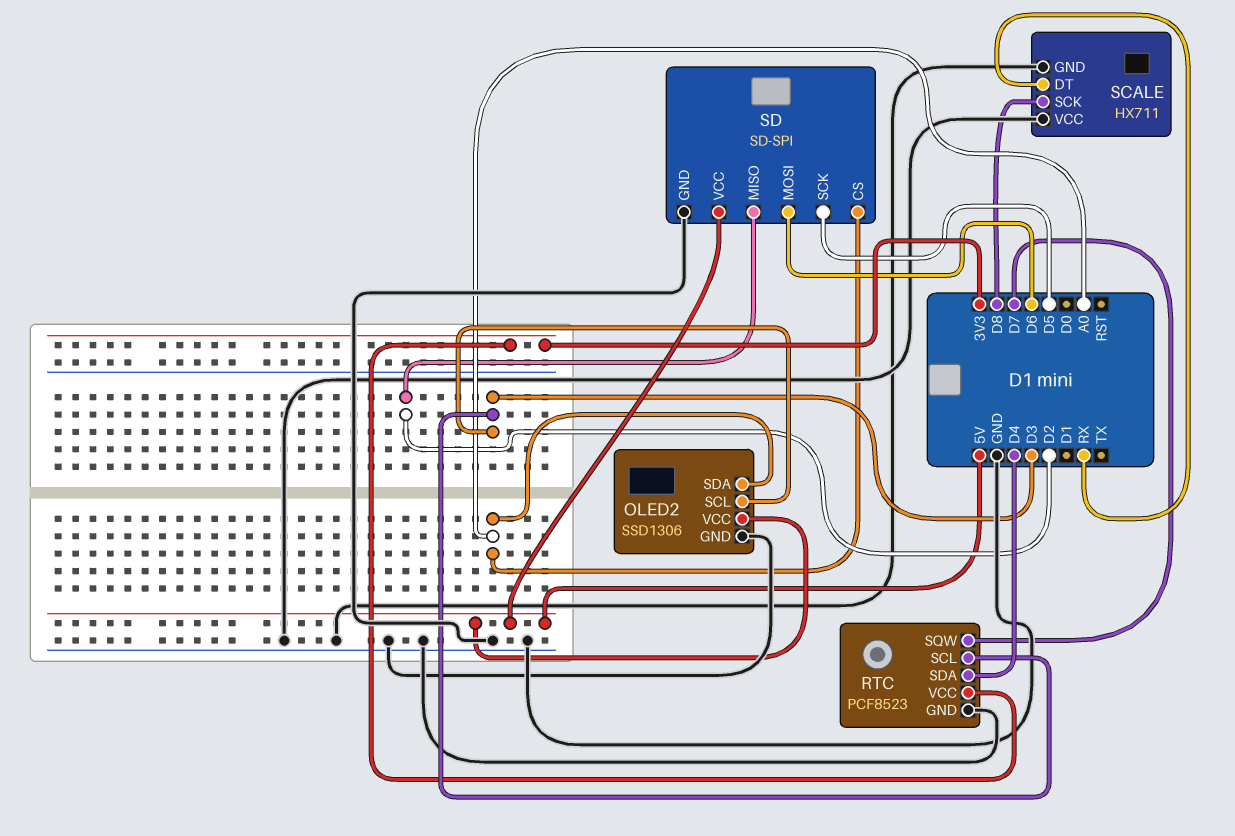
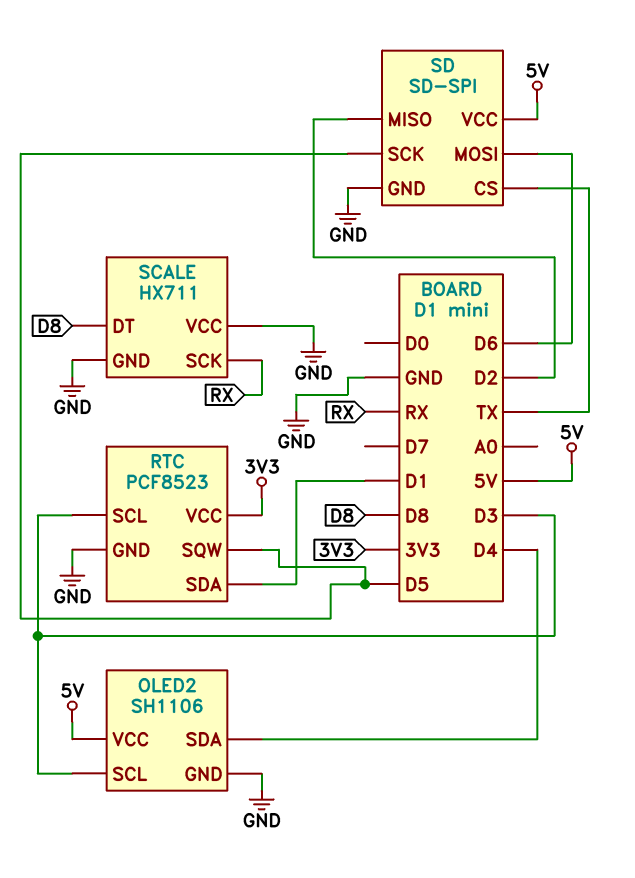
OLED2: SSD1306 -> SH1106
OLED2 pin SDA: A0 -> D4
RTC pin SDA: D4 -> D1
RTC pin SQW: D7 -> D5
SCALE pin DT: RX -> D8
SCALE pin SCK: D8 -> RX
SD pin CS: A0 -> TX

